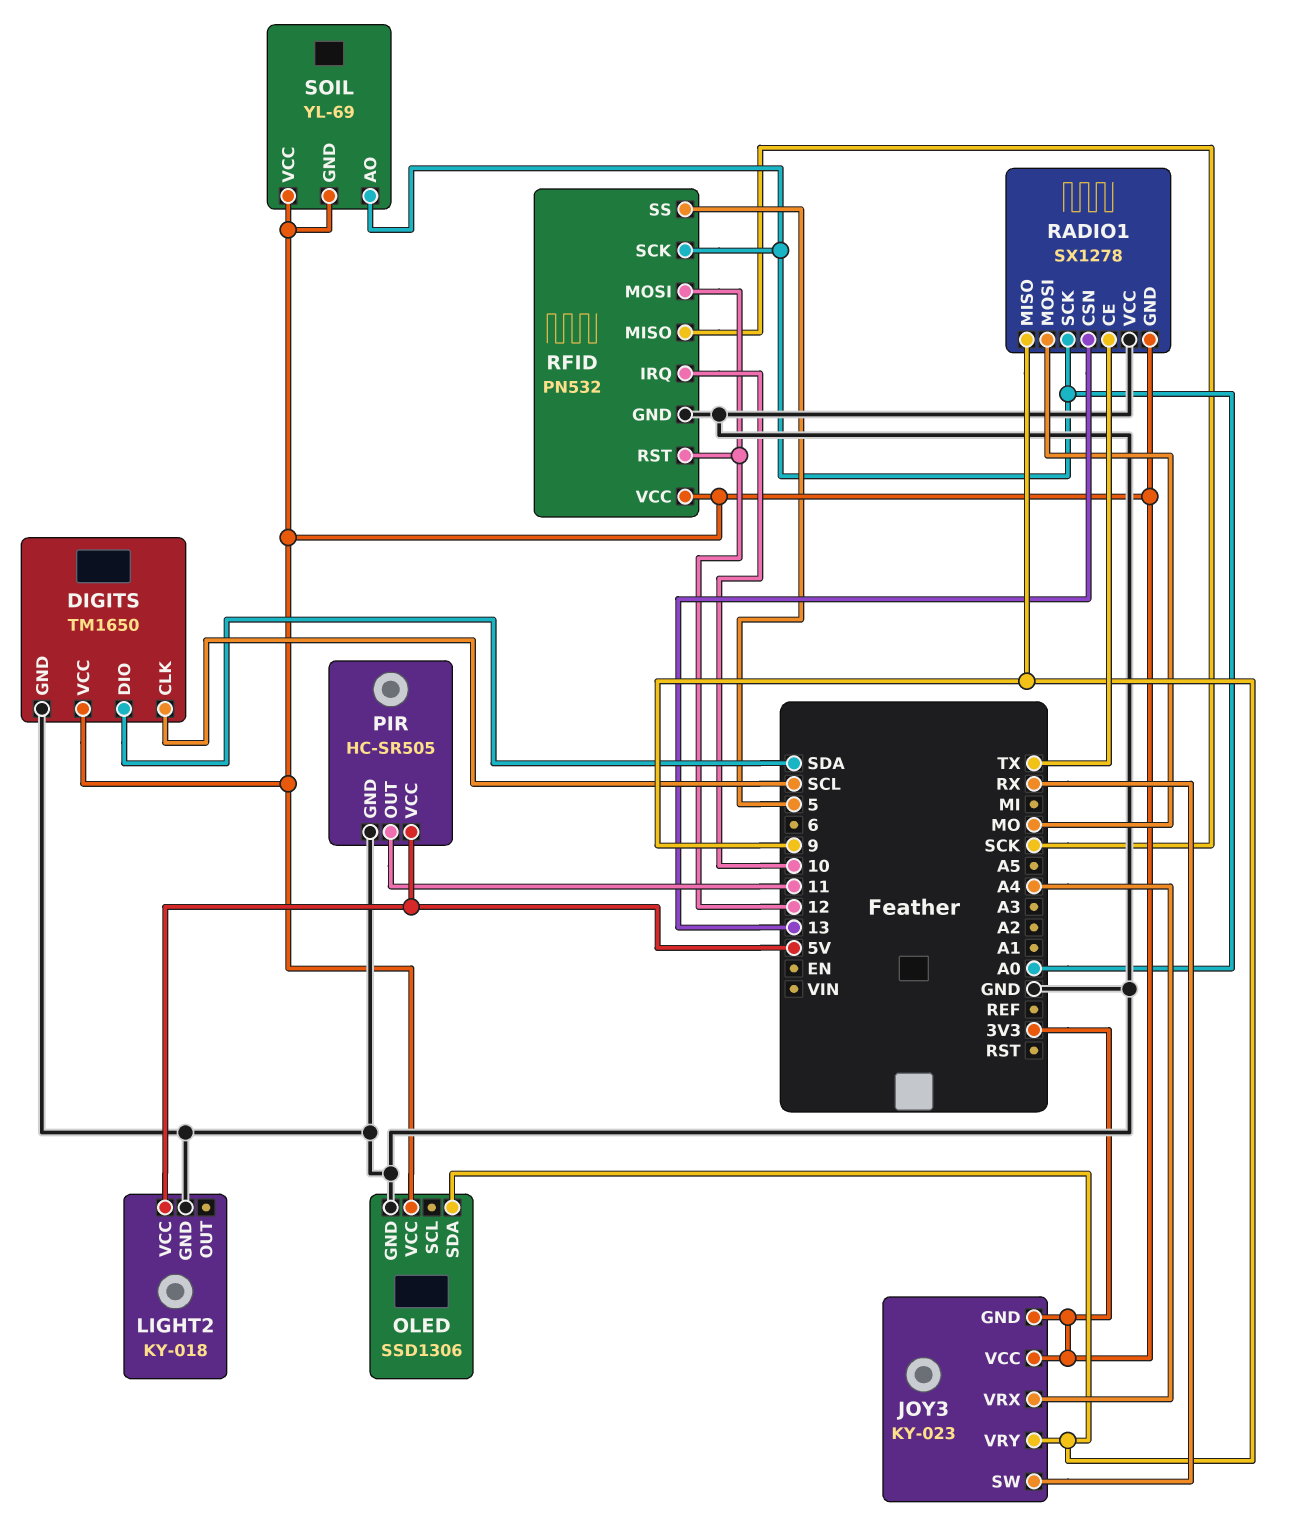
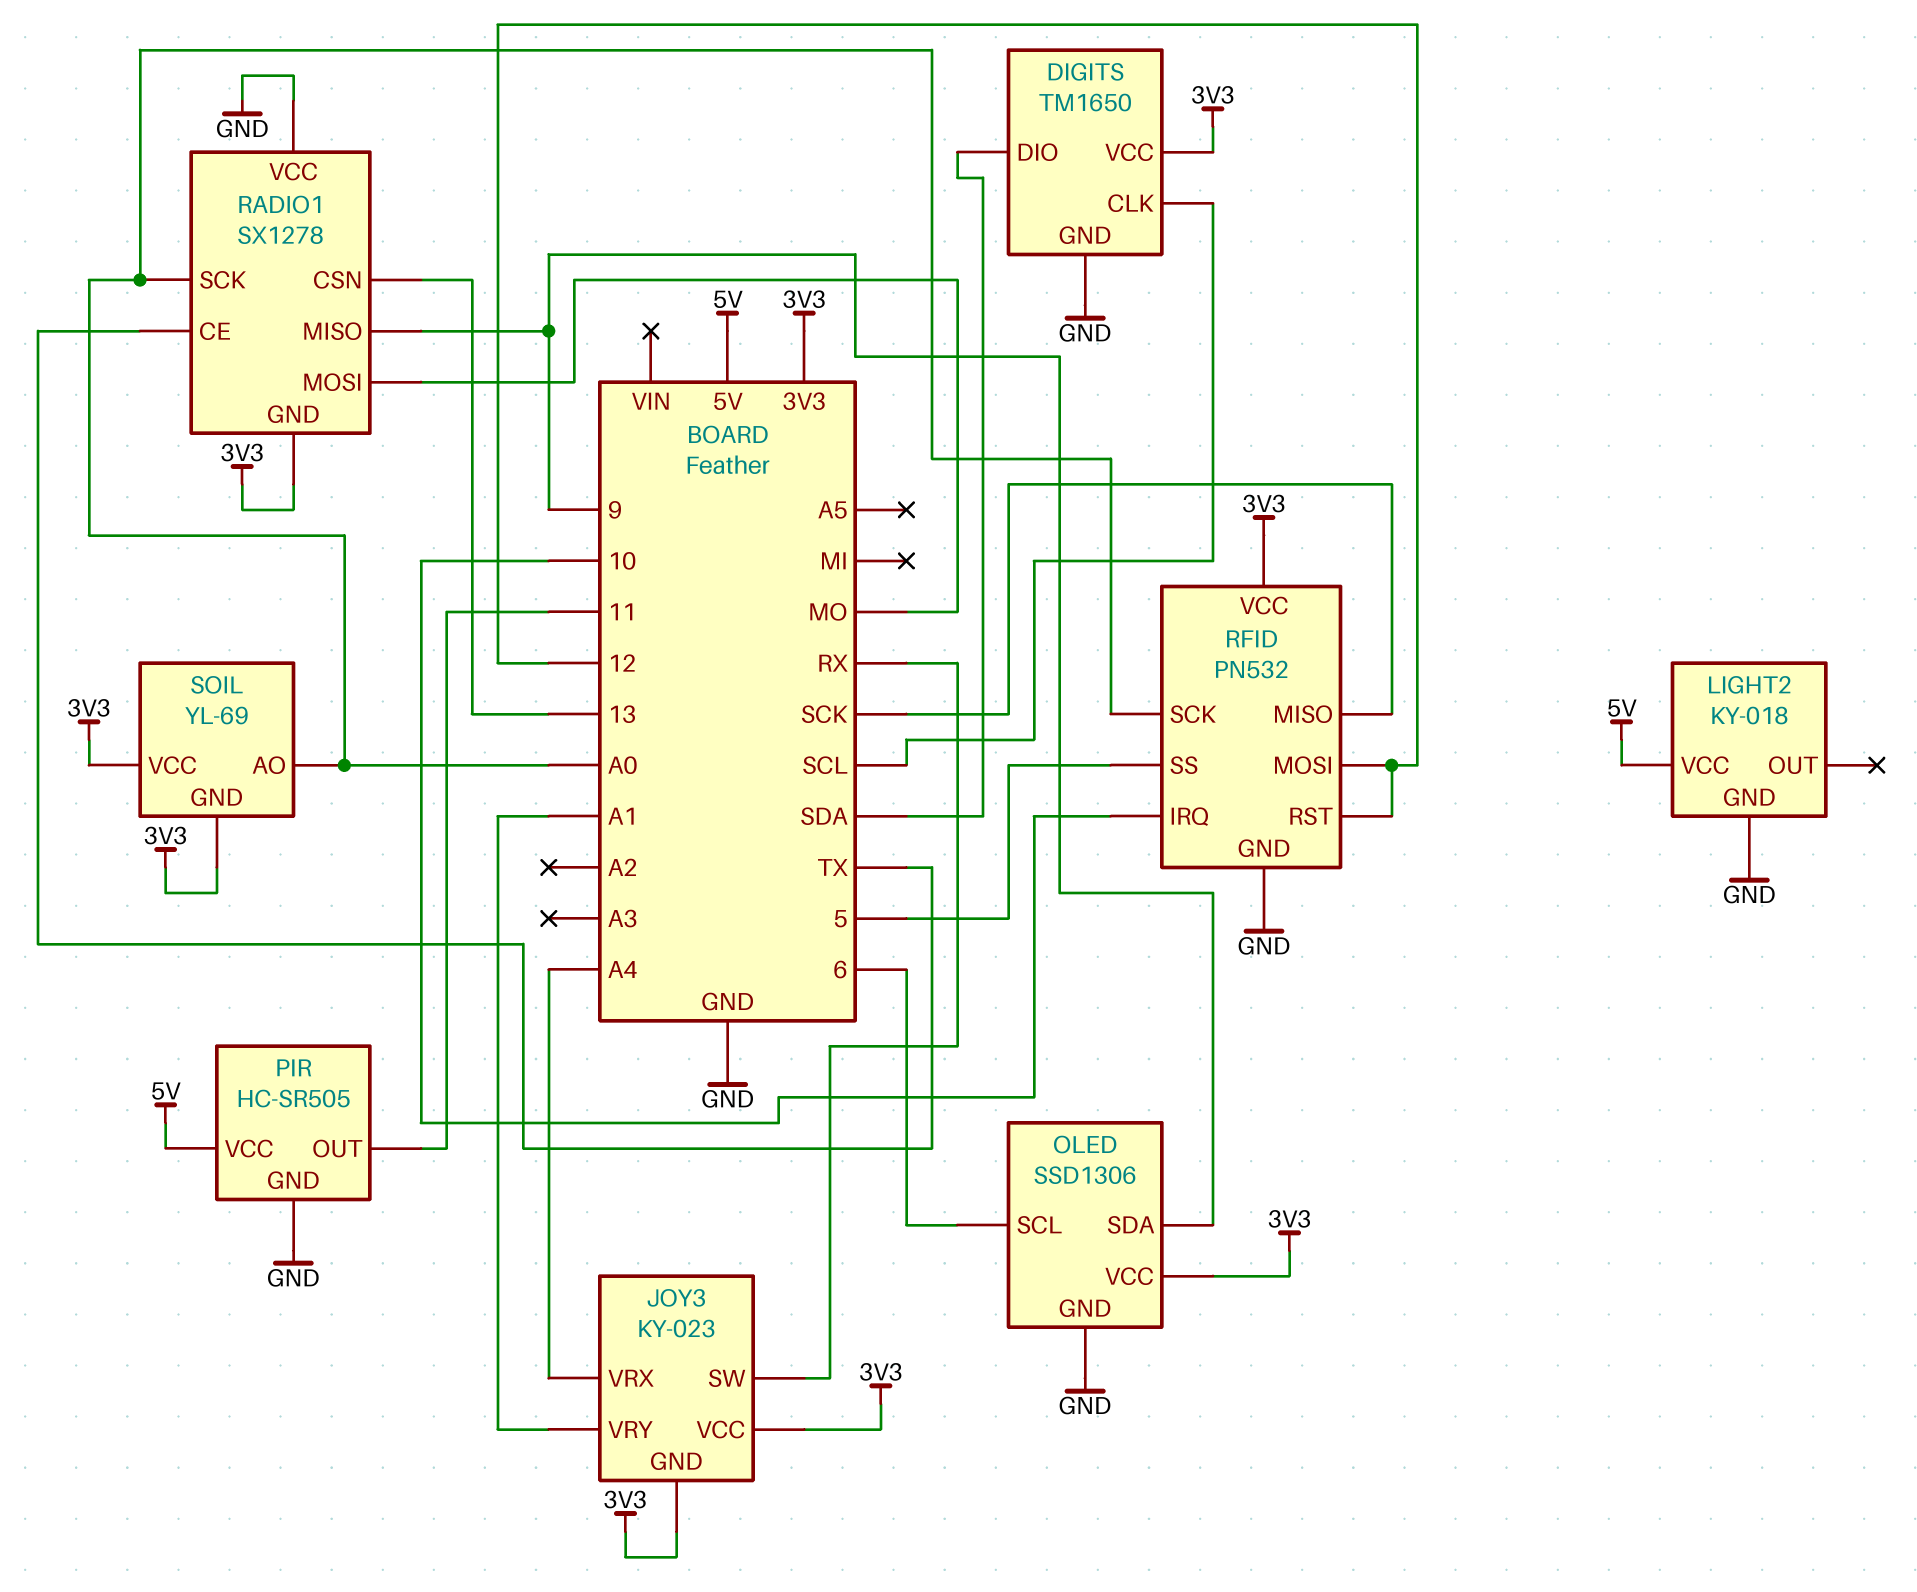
JOY3 pin VRY: 9 -> A1
OLED pin SCL: none -> 6

